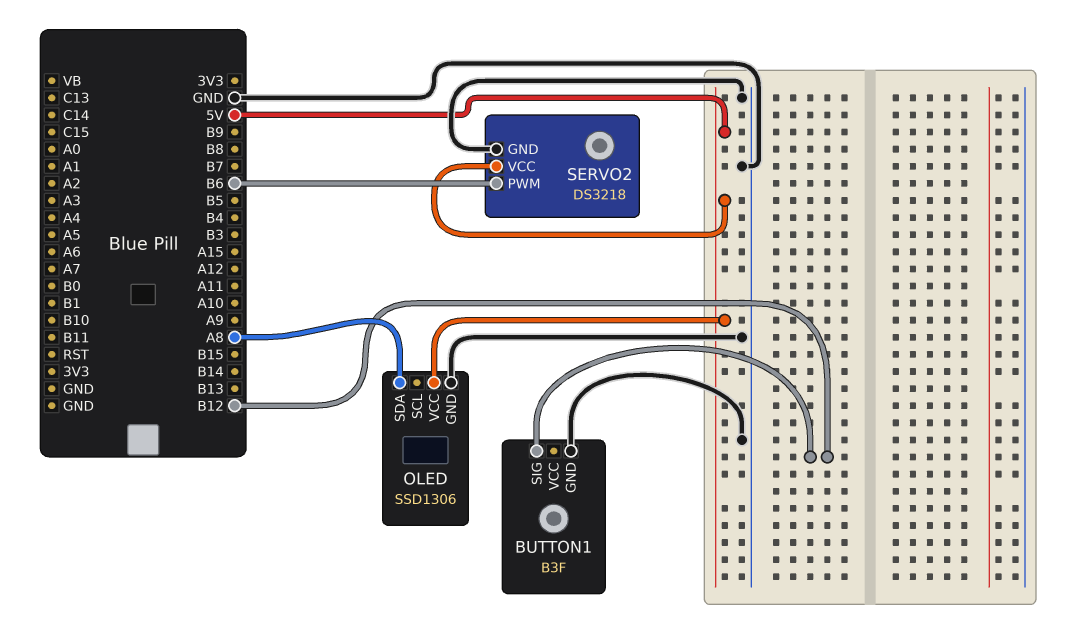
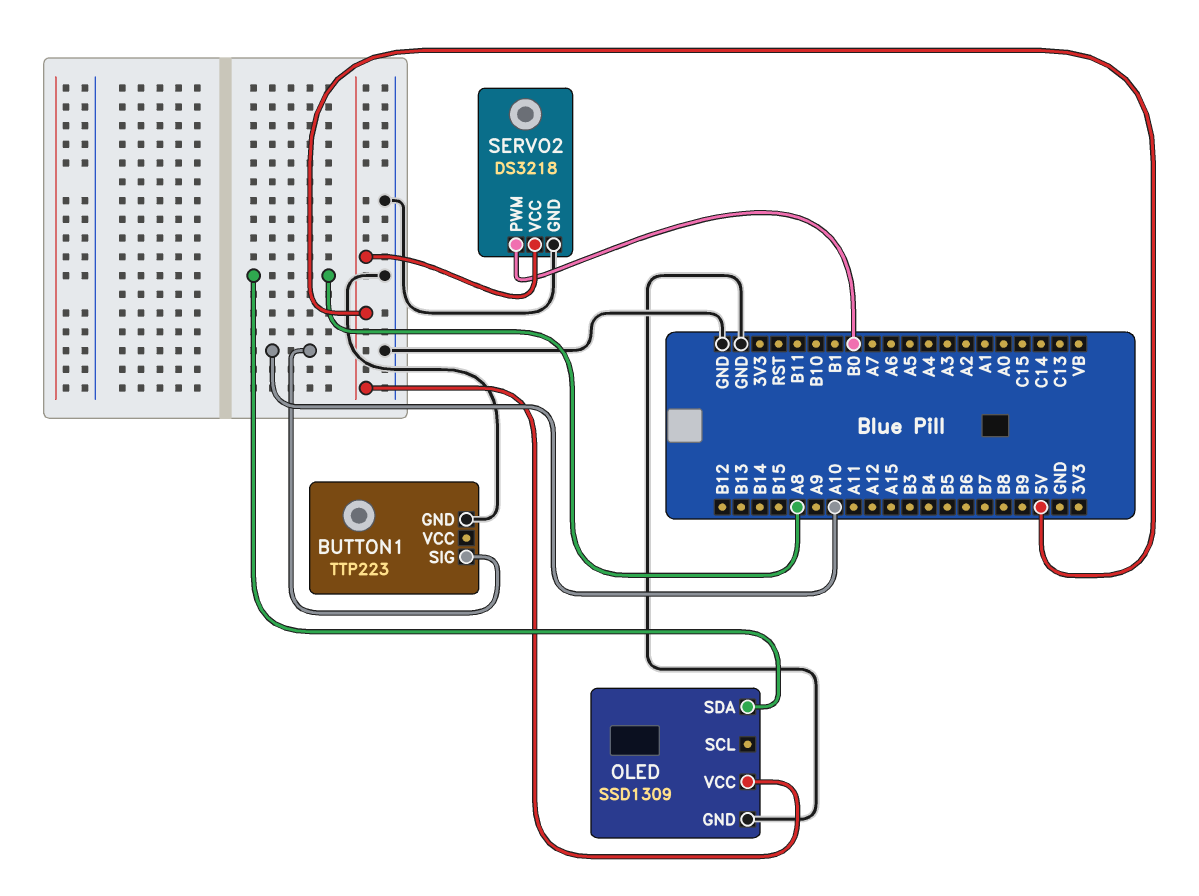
BUTTON1: B3F -> TTP223
BUTTON1 pin SIG: B12 -> A10
OLED: SSD1306 -> SSD1309
SERVO2 pin PWM: B6 -> B0

